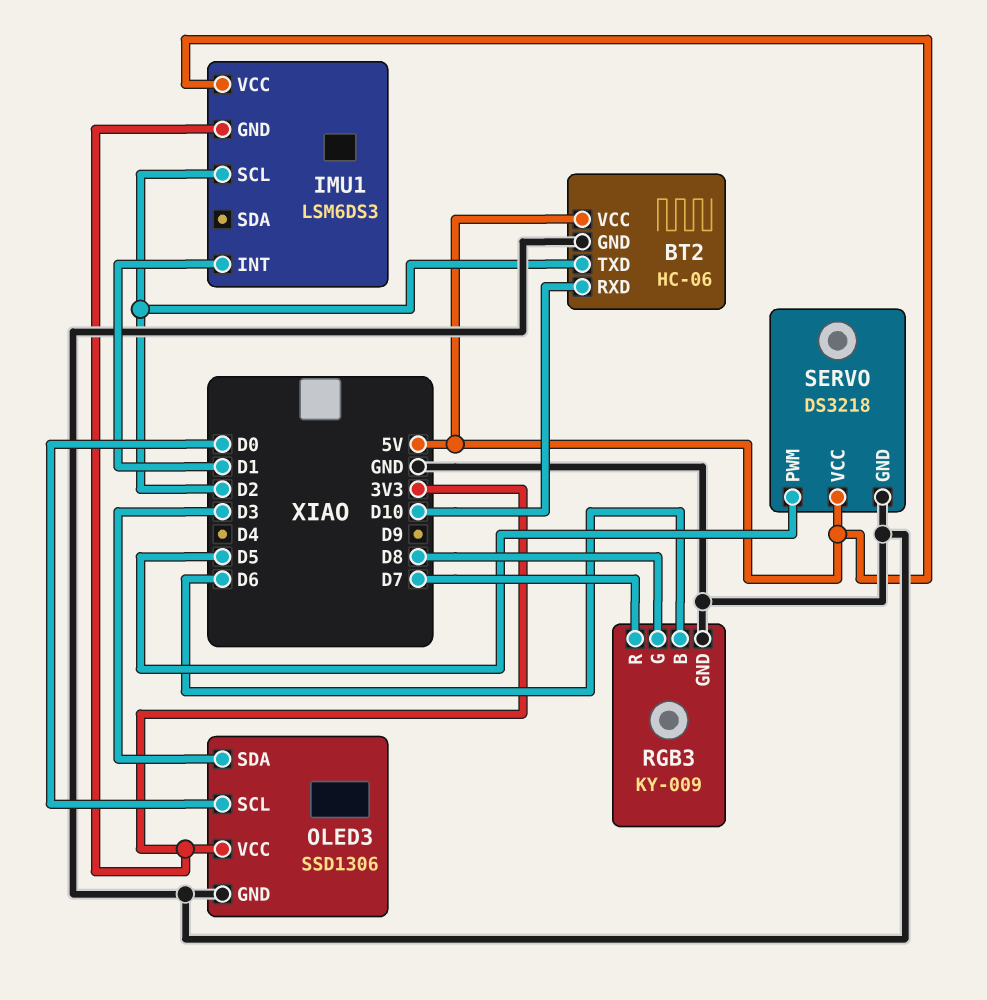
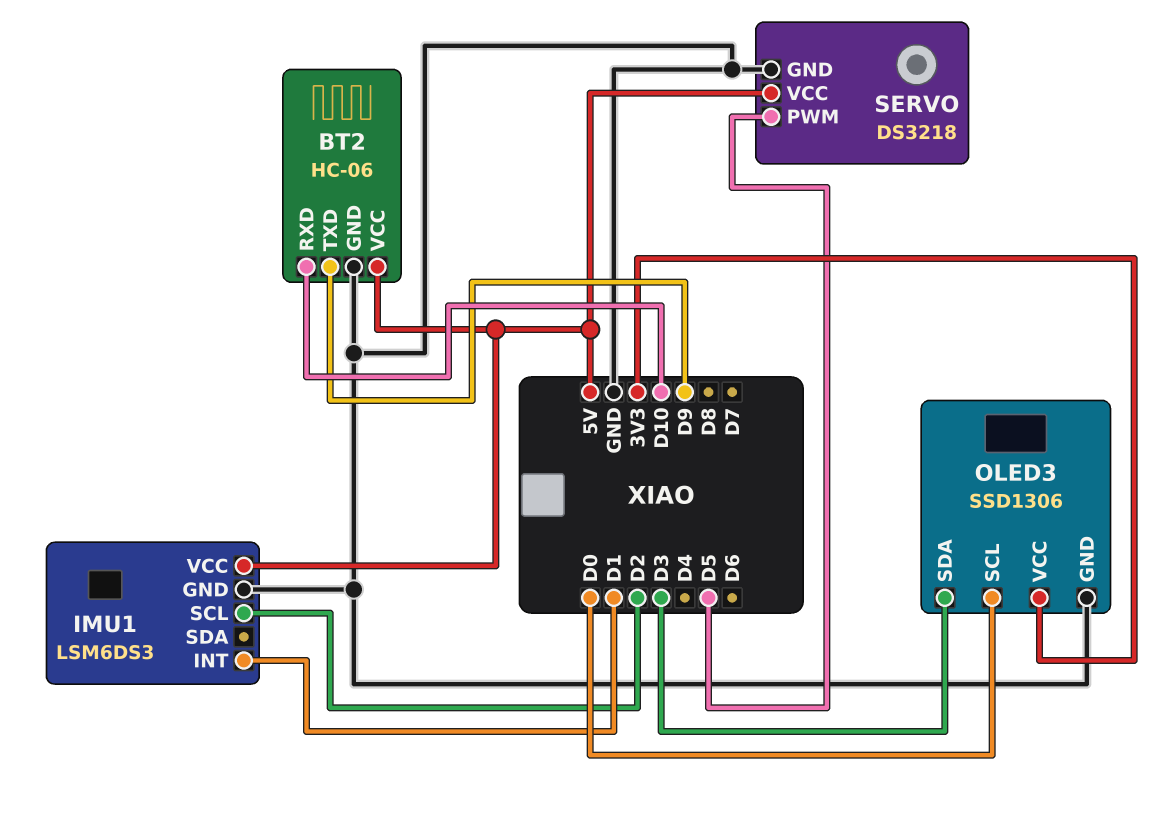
BT2 pin TXD: D2 -> D9
IMU1 pin GND: 3V3 -> GND
RGB3: KY-009 -> none
RGB3 pin B: D6 -> none
RGB3 pin G: D8 -> none
RGB3 pin GND: GND -> none
RGB3 pin R: D7 -> none

